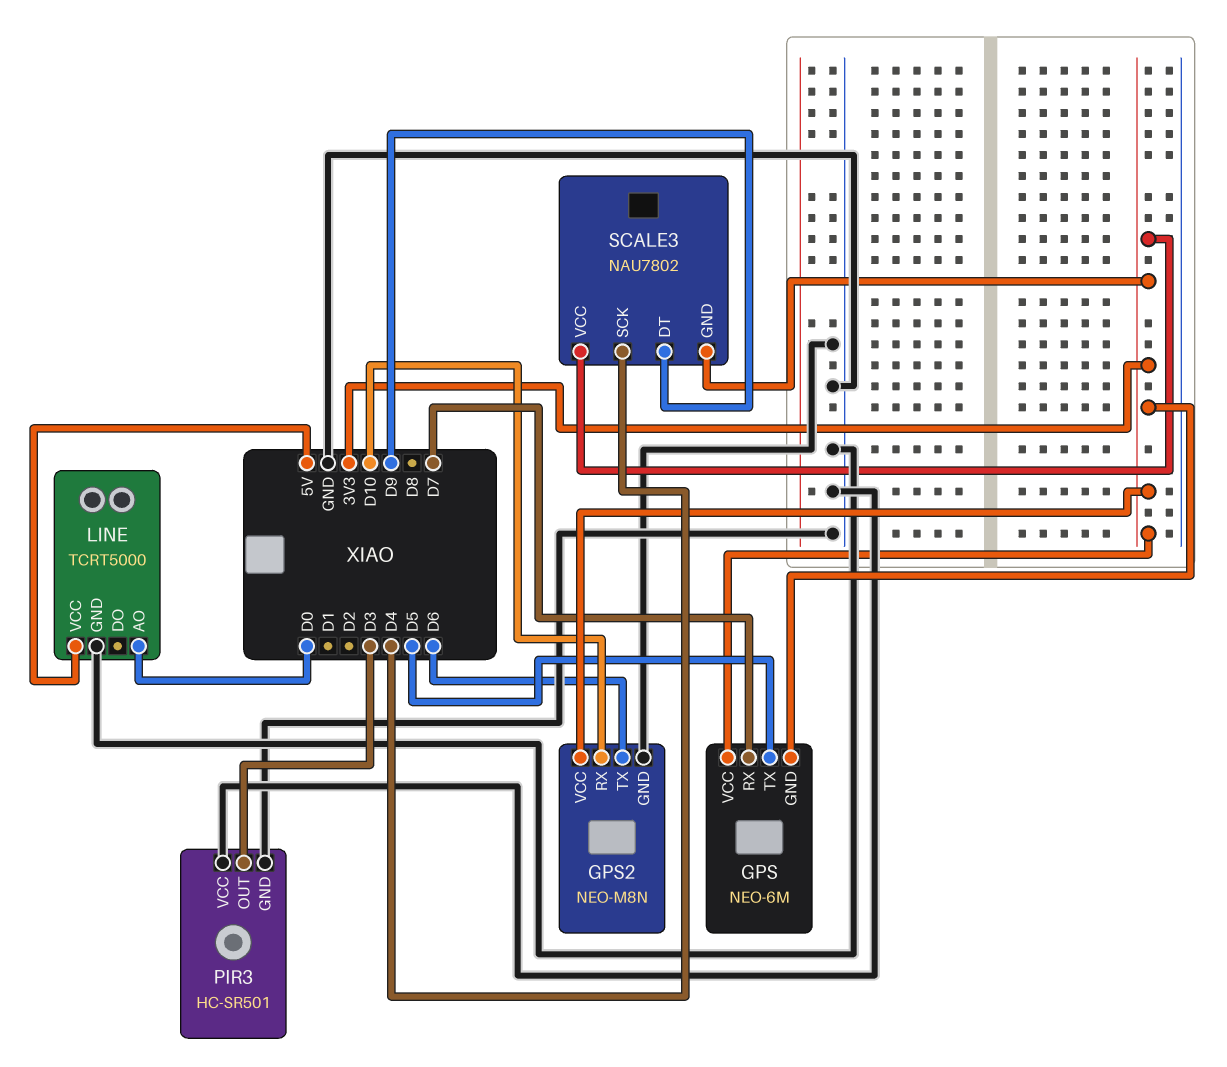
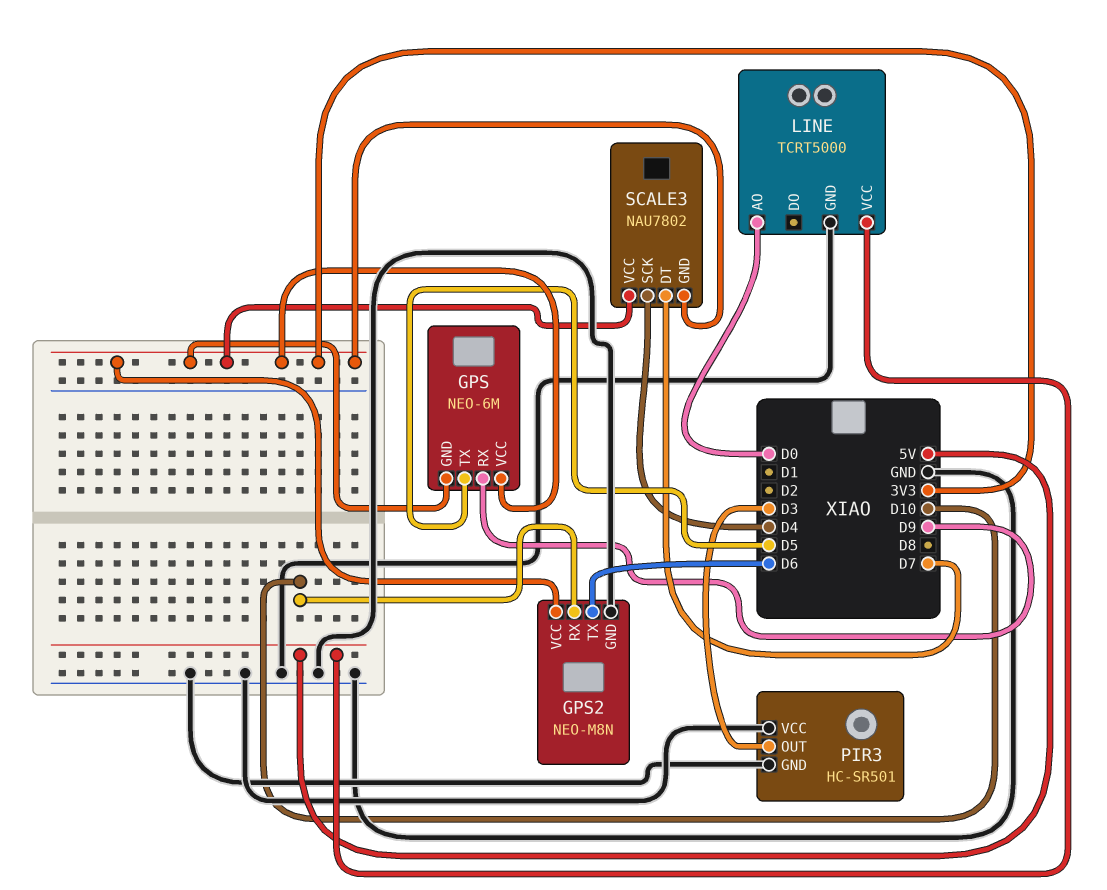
GPS pin RX: D7 -> D9
SCALE3 pin DT: D9 -> D7

